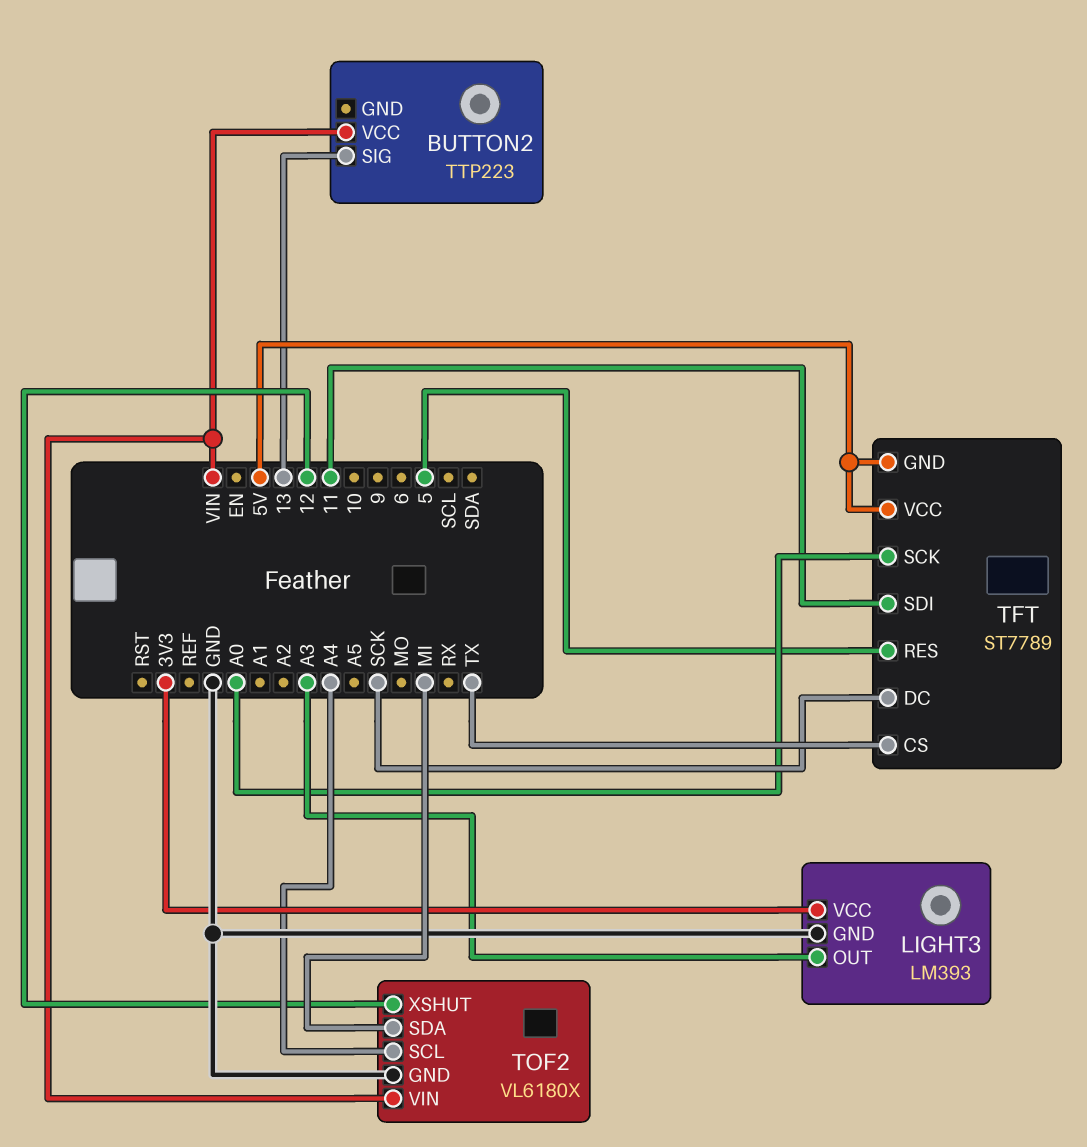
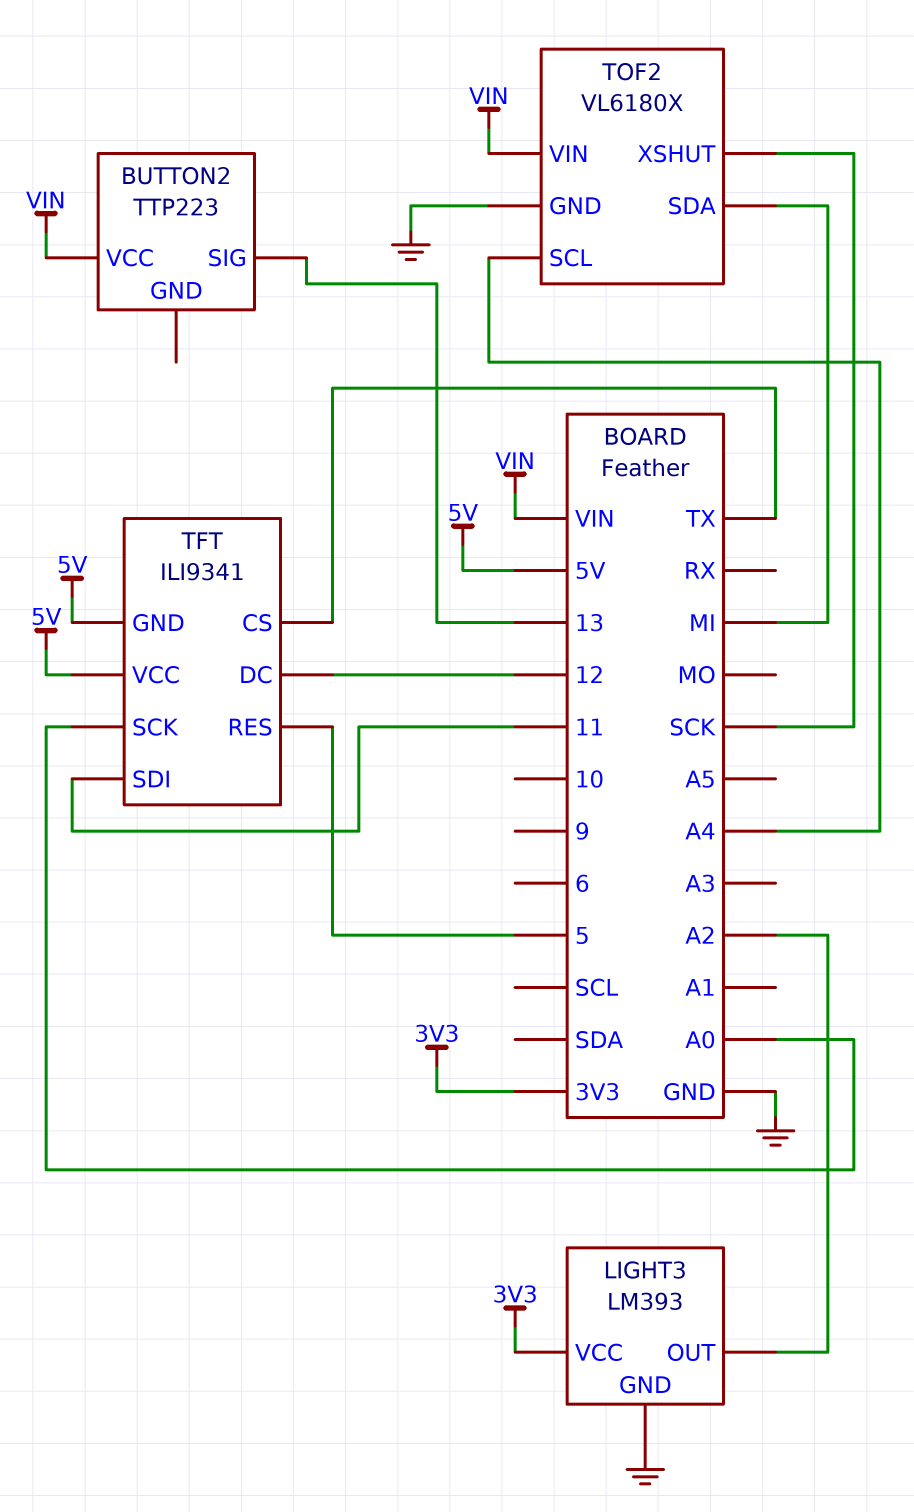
LIGHT3 pin OUT: A3 -> A2
TFT: ST7789 -> ILI9341
TFT pin DC: SCK -> 12
TOF2 pin XSHUT: 12 -> SCK

